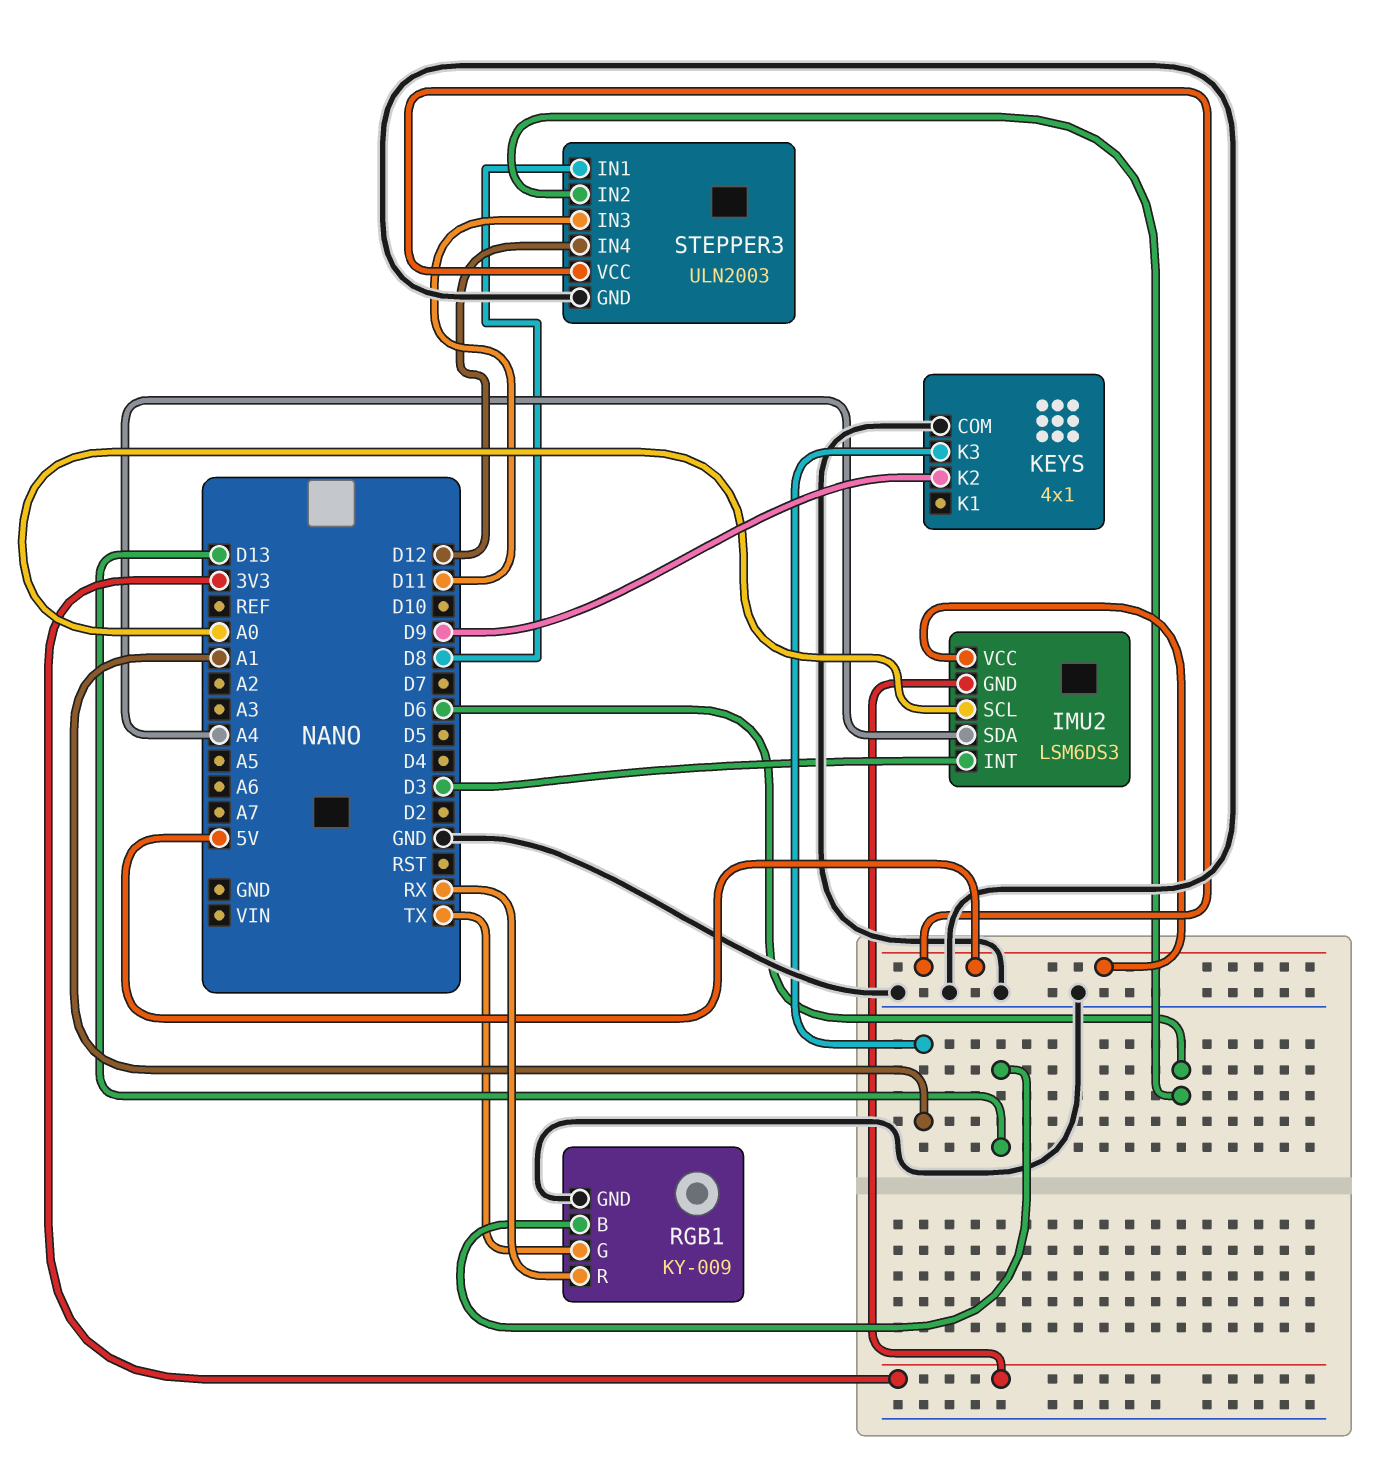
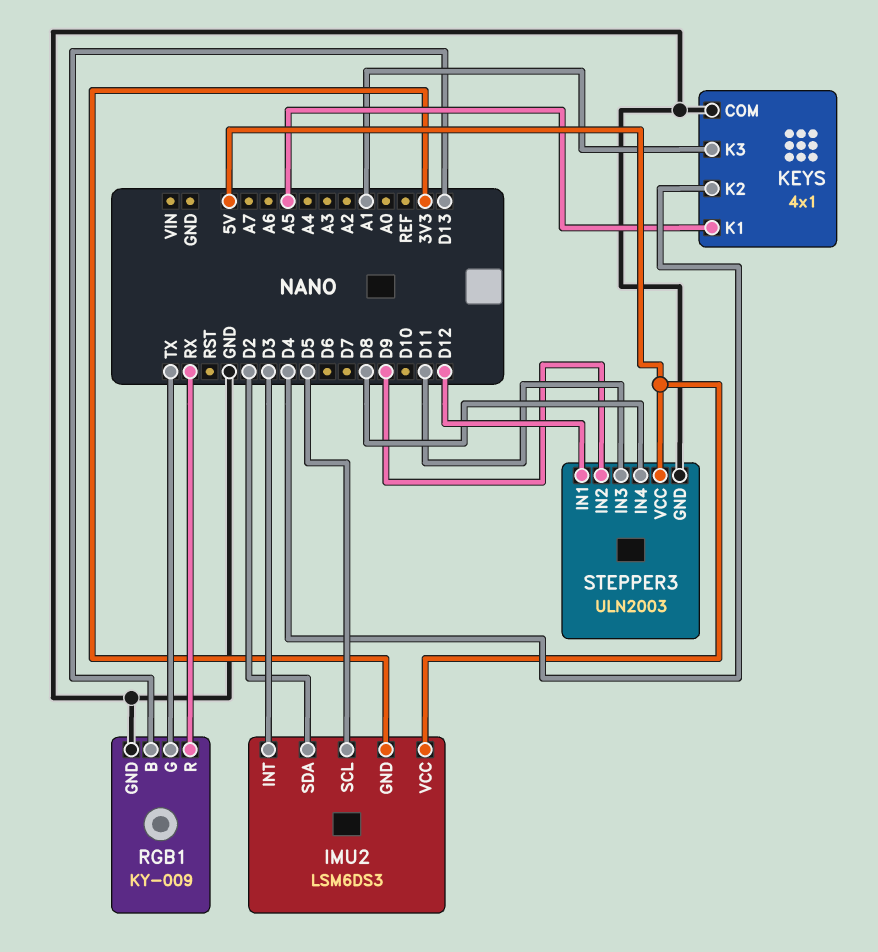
IMU2 pin SCL: A0 -> D5
IMU2 pin SDA: A4 -> D2
KEYS pin K1: none -> A5
KEYS pin K2: D9 -> D4
STEPPER3 pin IN1: D8 -> D12
STEPPER3 pin IN2: D6 -> D9
STEPPER3 pin IN4: D12 -> D8

